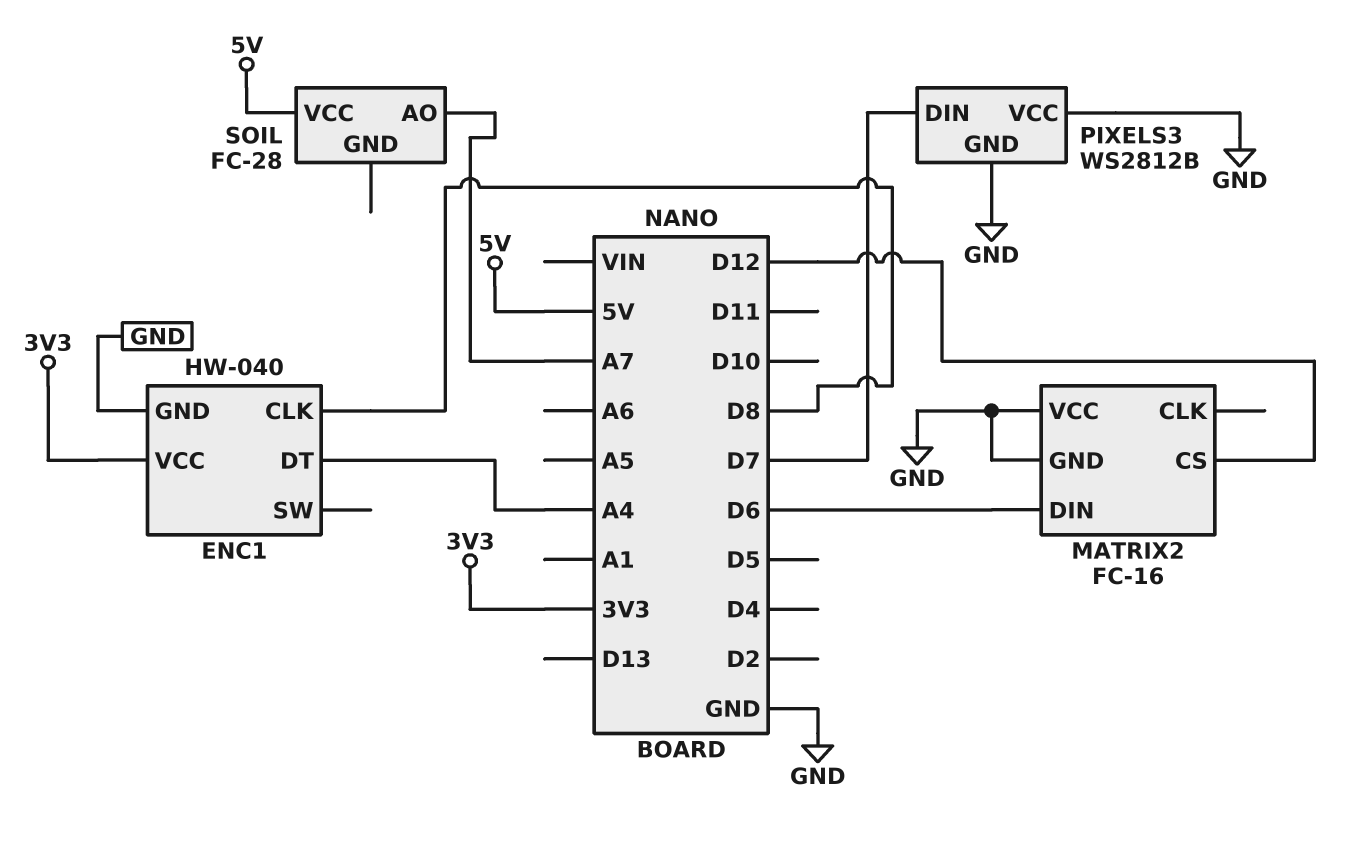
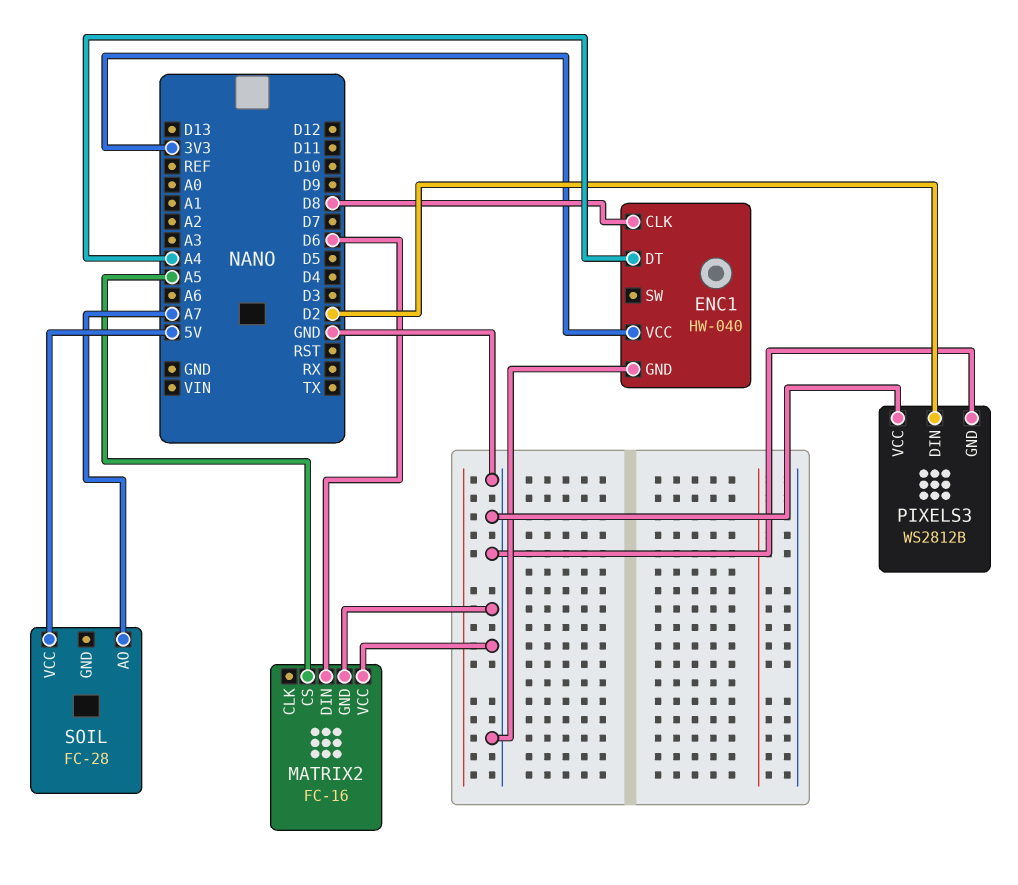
MATRIX2 pin CS: D12 -> A5
PIXELS3 pin DIN: D7 -> D2

